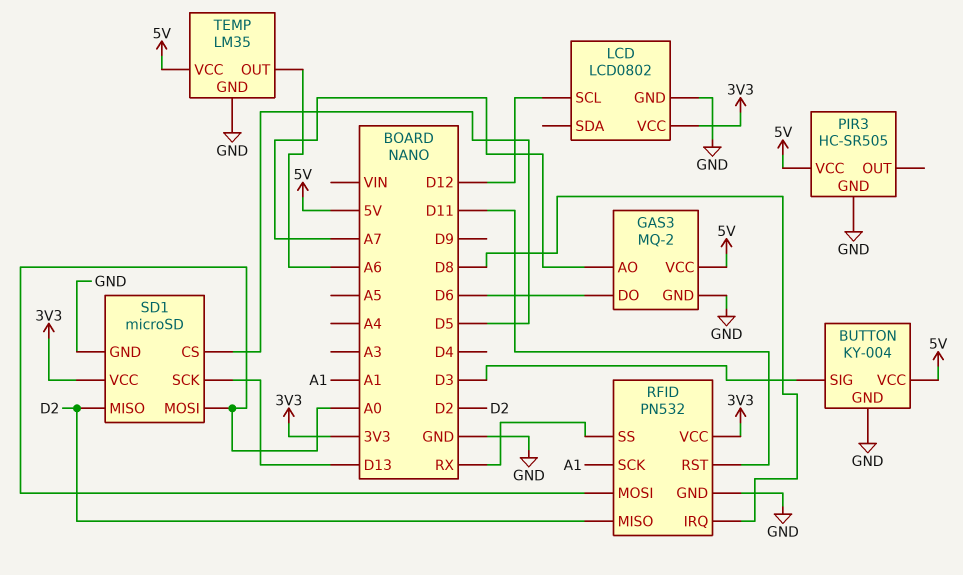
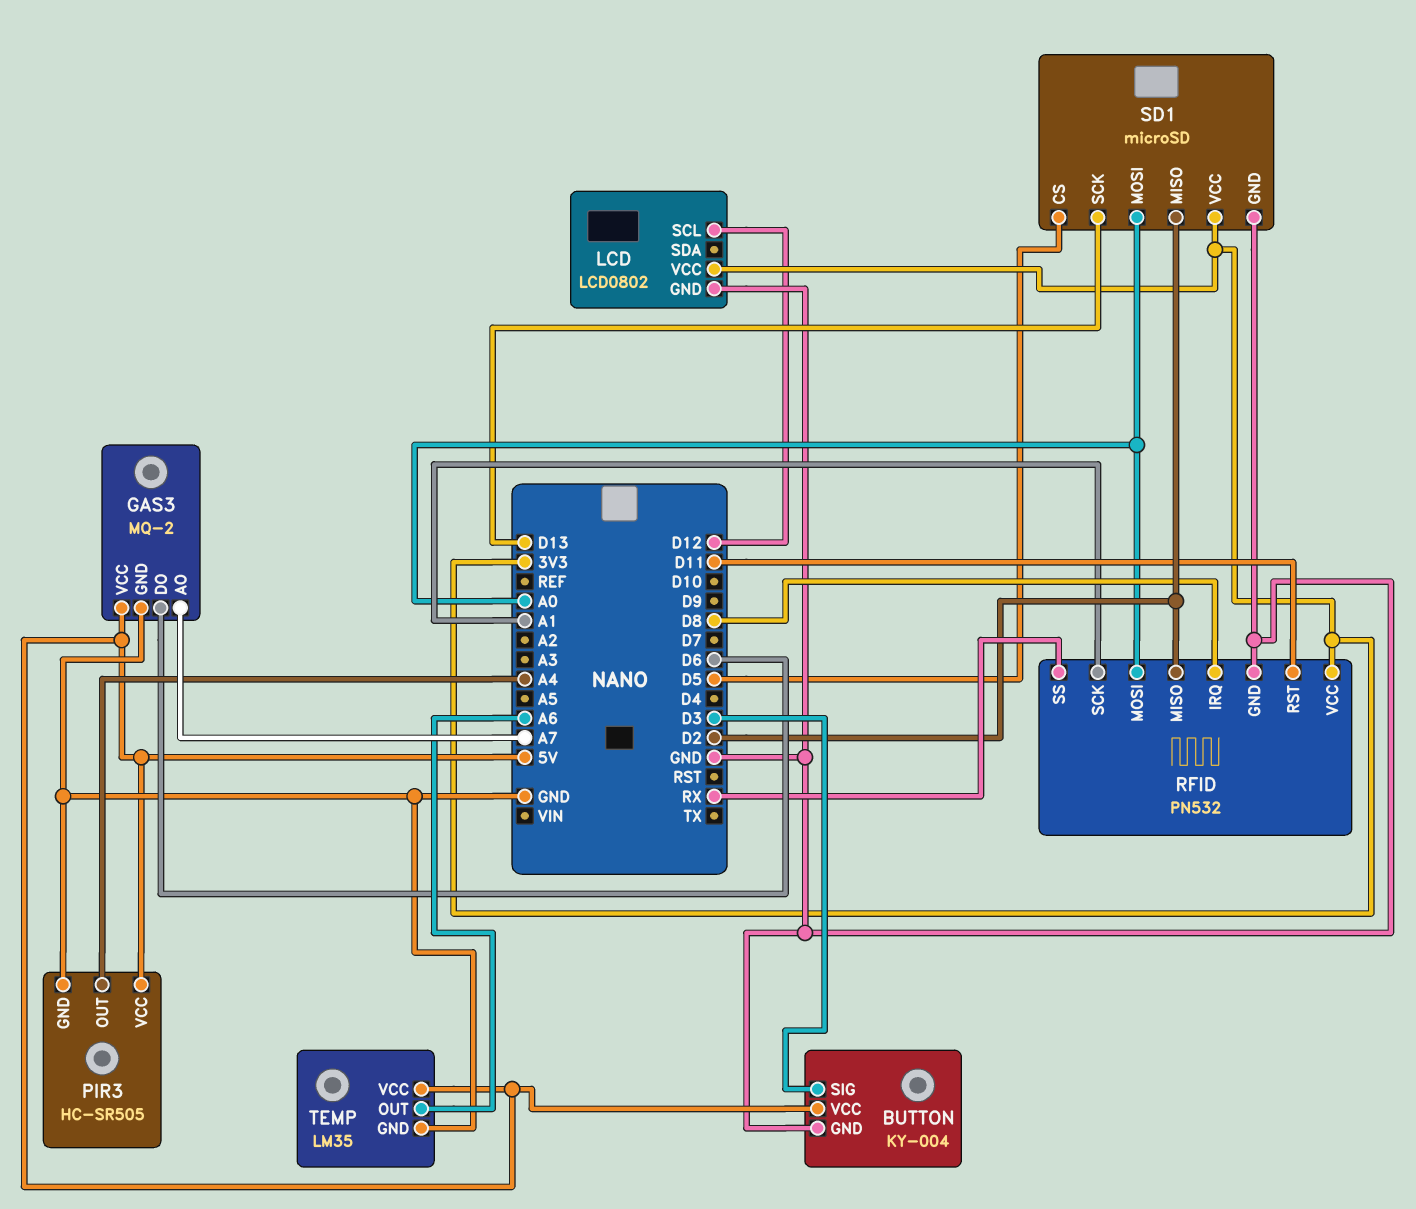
PIR3 pin OUT: none -> A4

